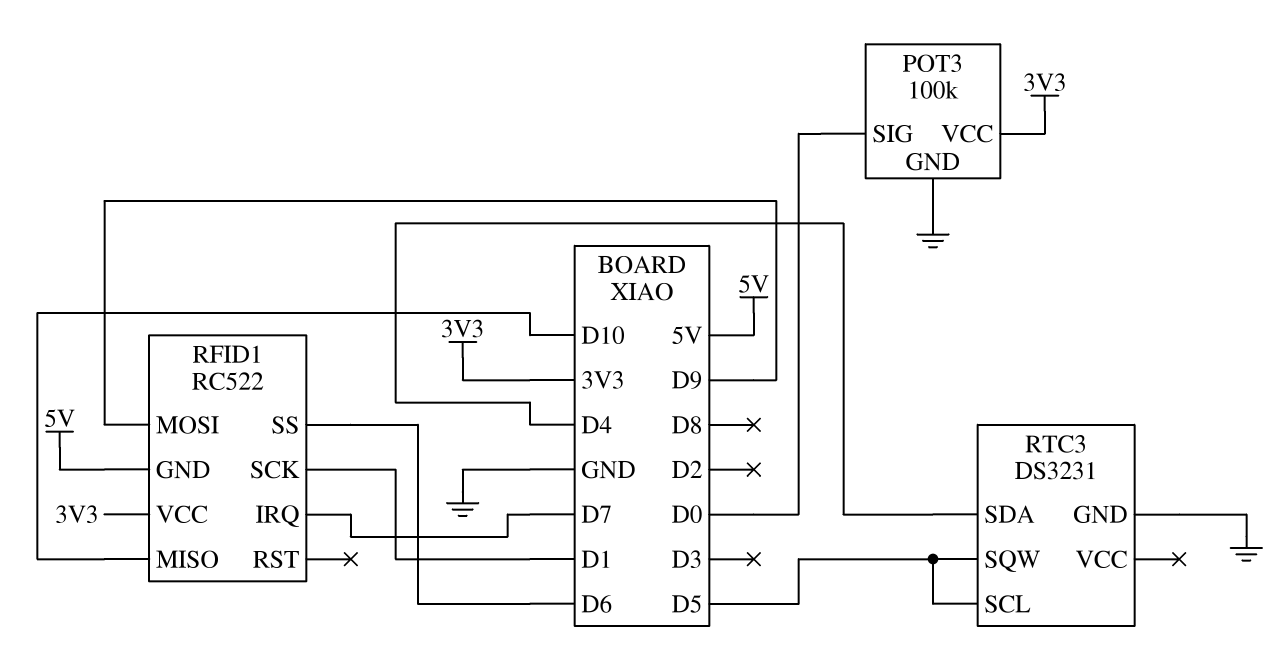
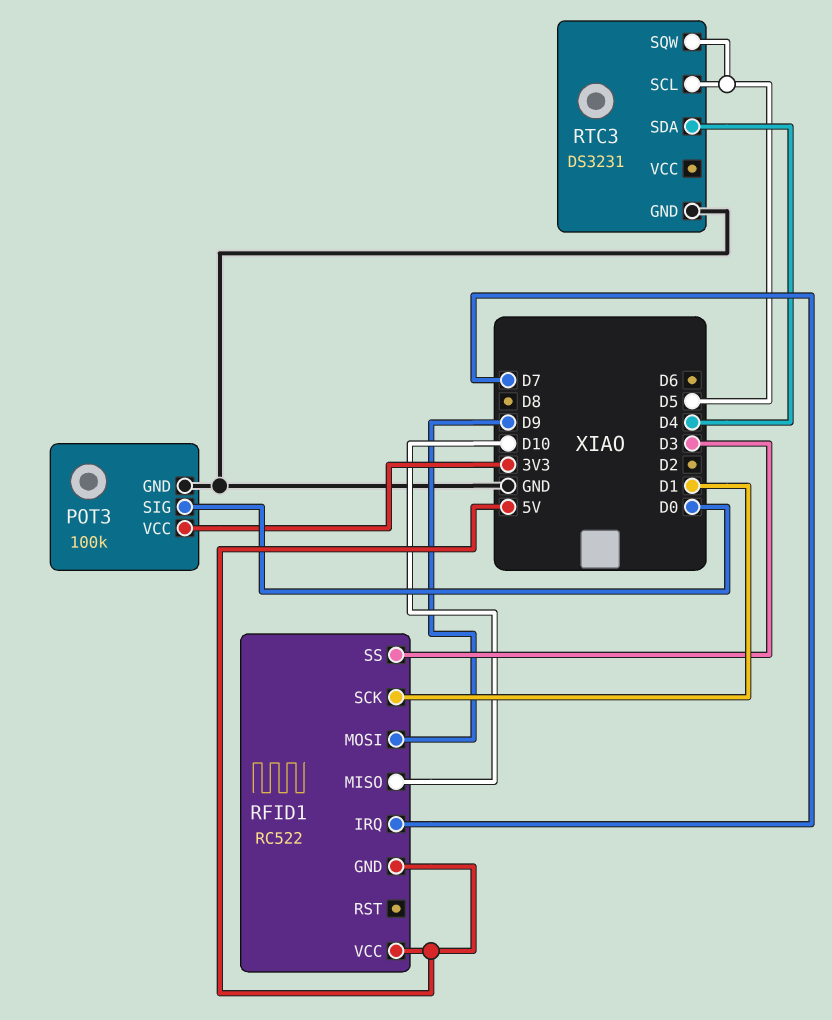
RFID1 pin SS: D6 -> D3
RFID1 pin VCC: 3V3 -> 5V

